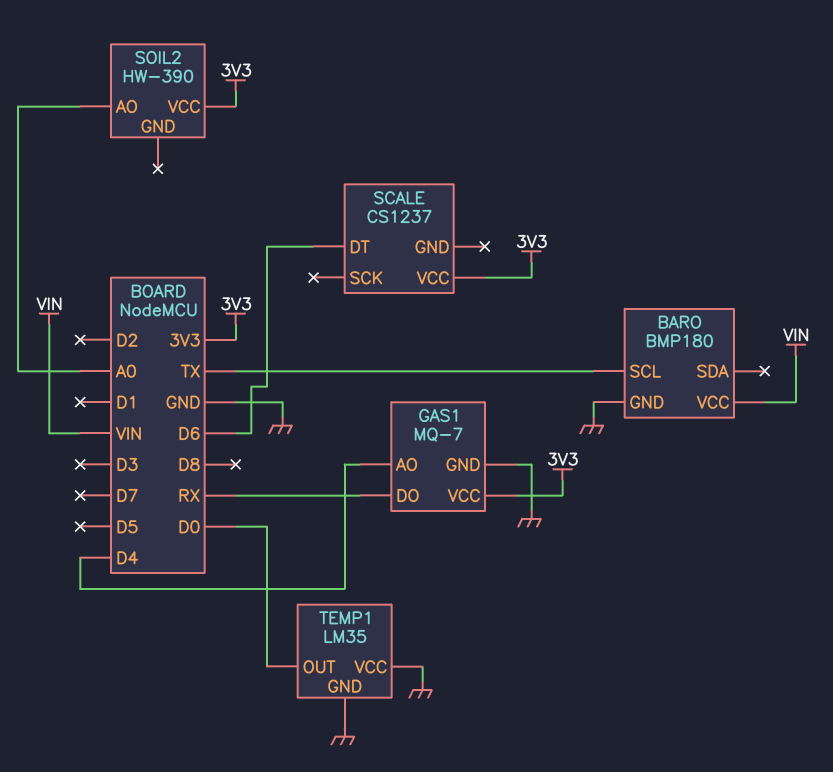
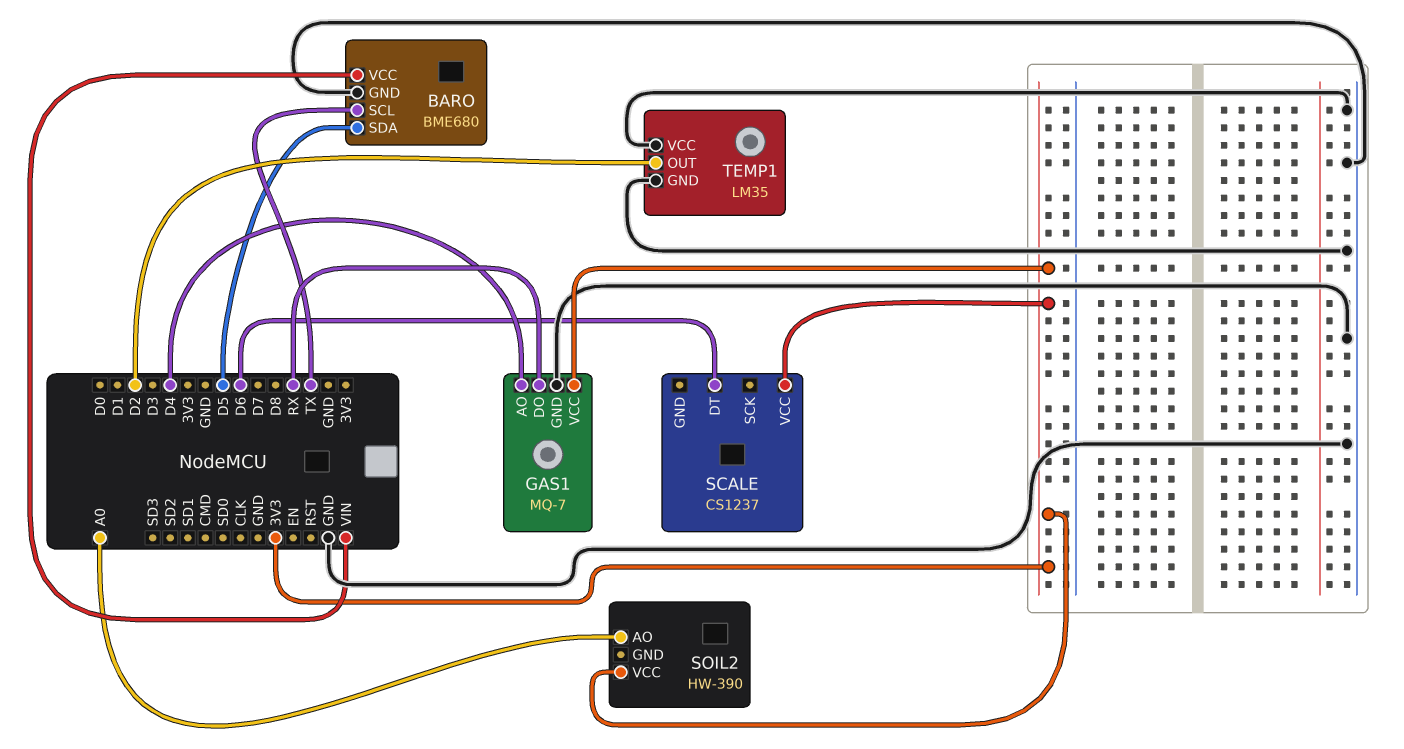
BARO: BMP180 -> BME680
BARO pin SDA: none -> D5
TEMP1 pin OUT: D0 -> D2

